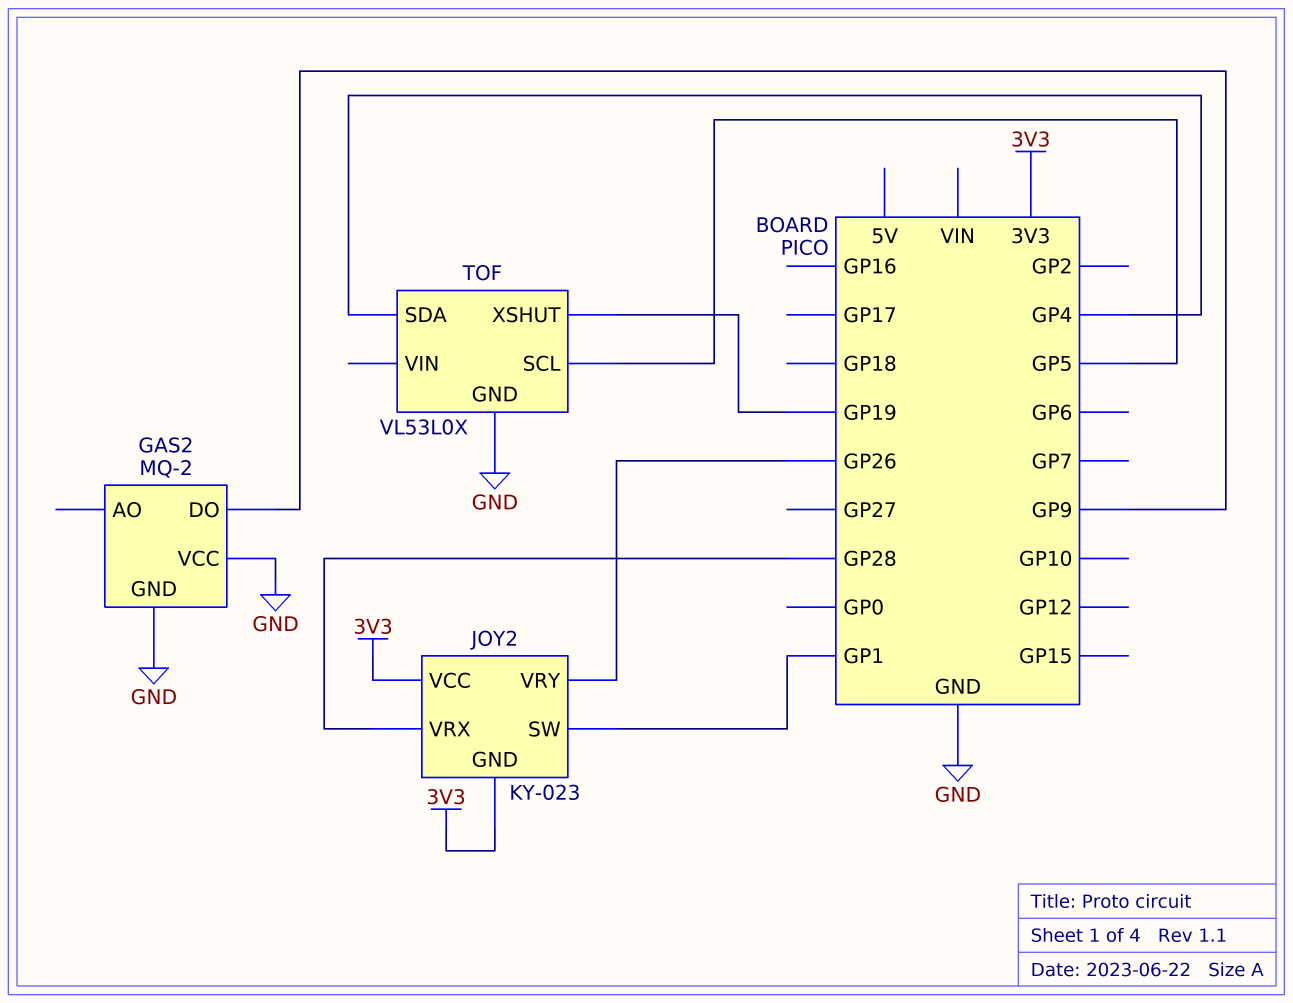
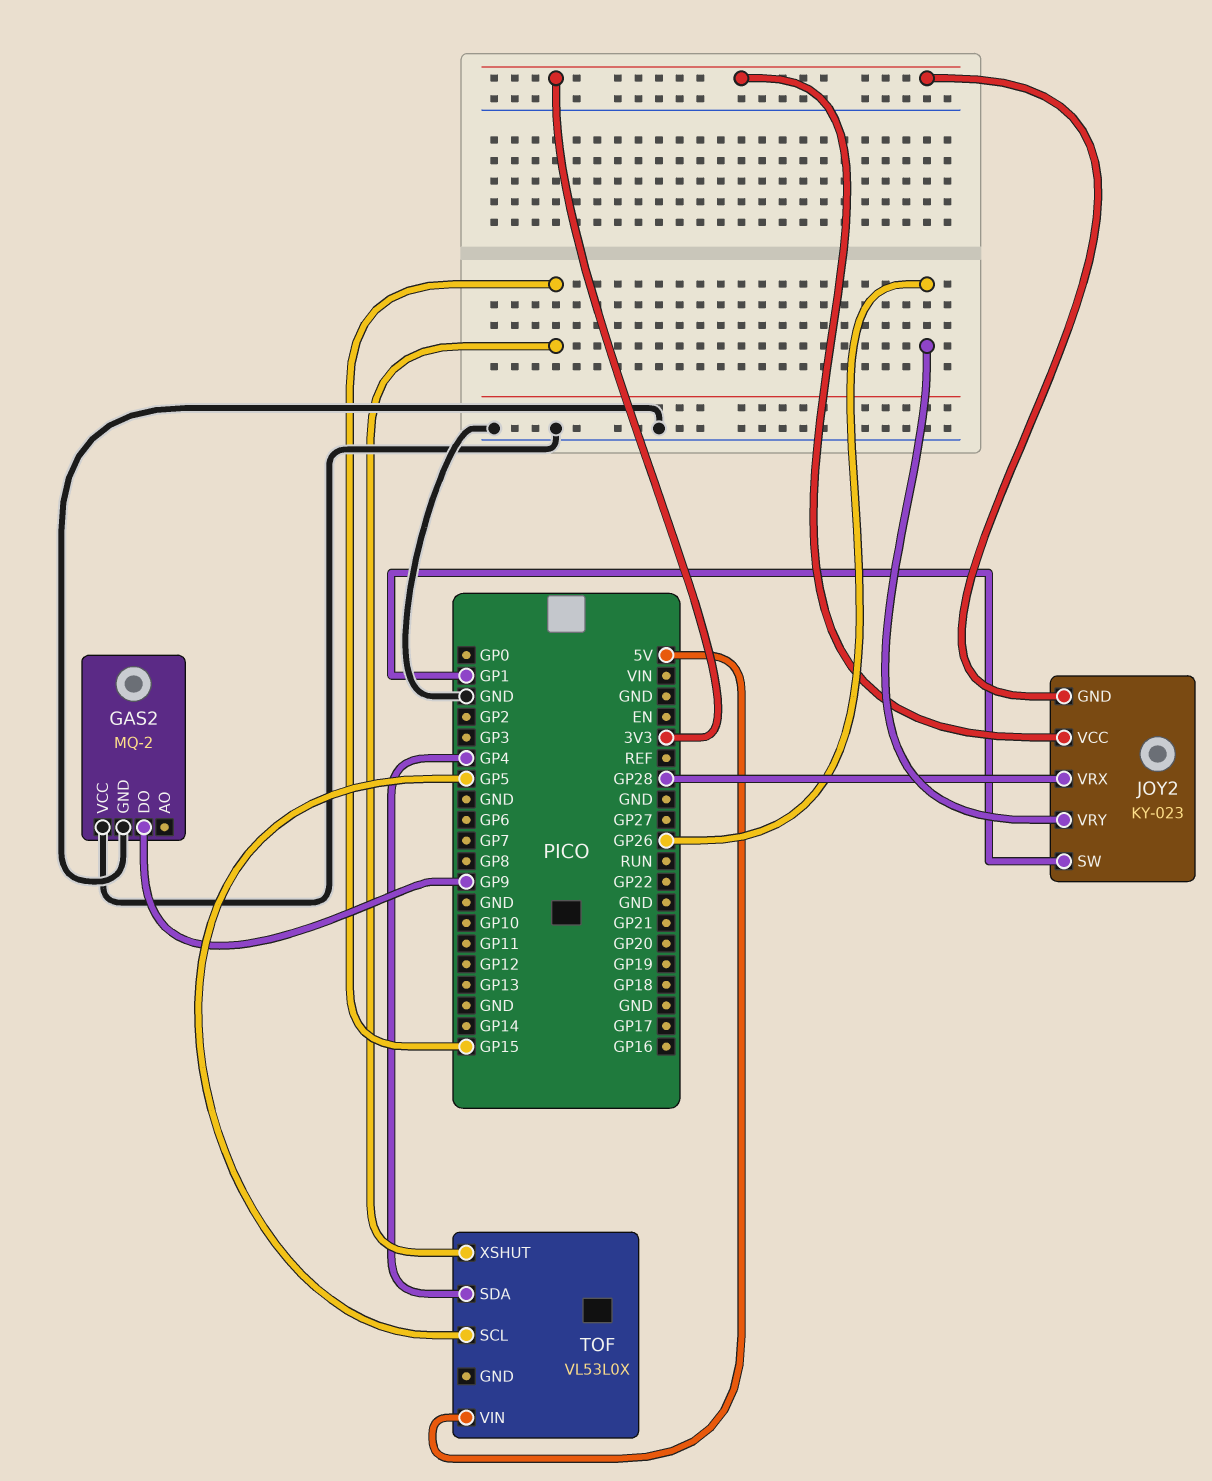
TOF pin GND: GND -> none
TOF pin VIN: none -> 5V
TOF pin XSHUT: GP19 -> GP15

